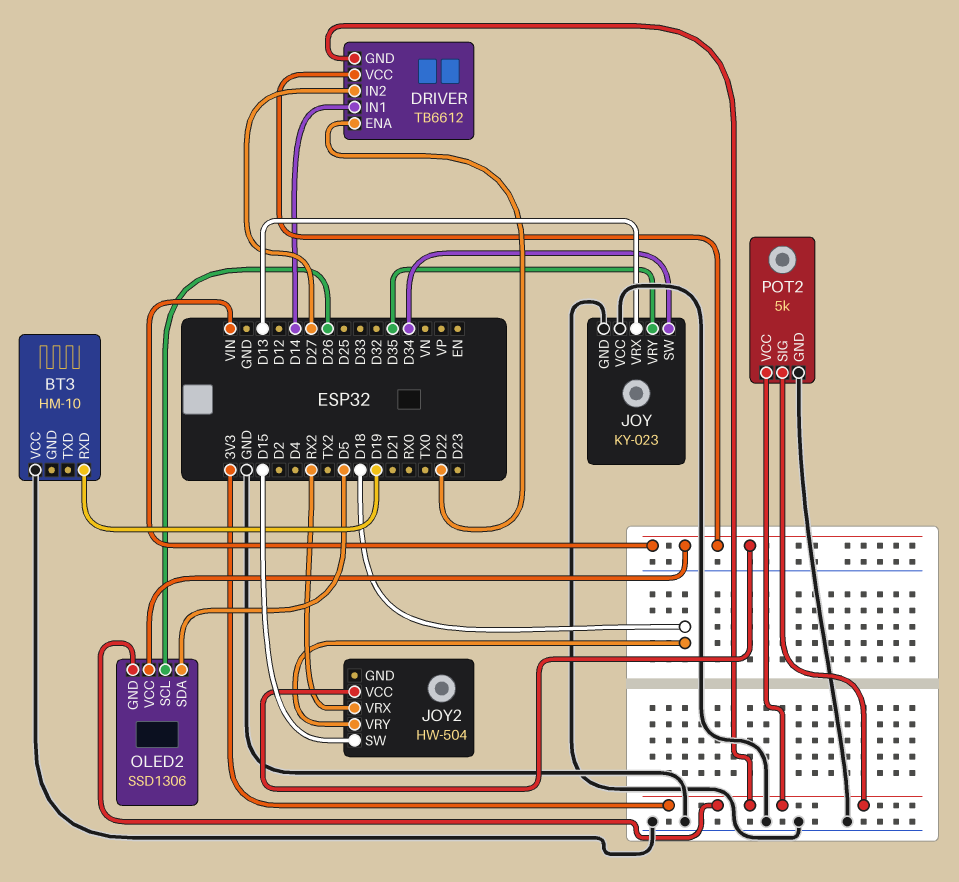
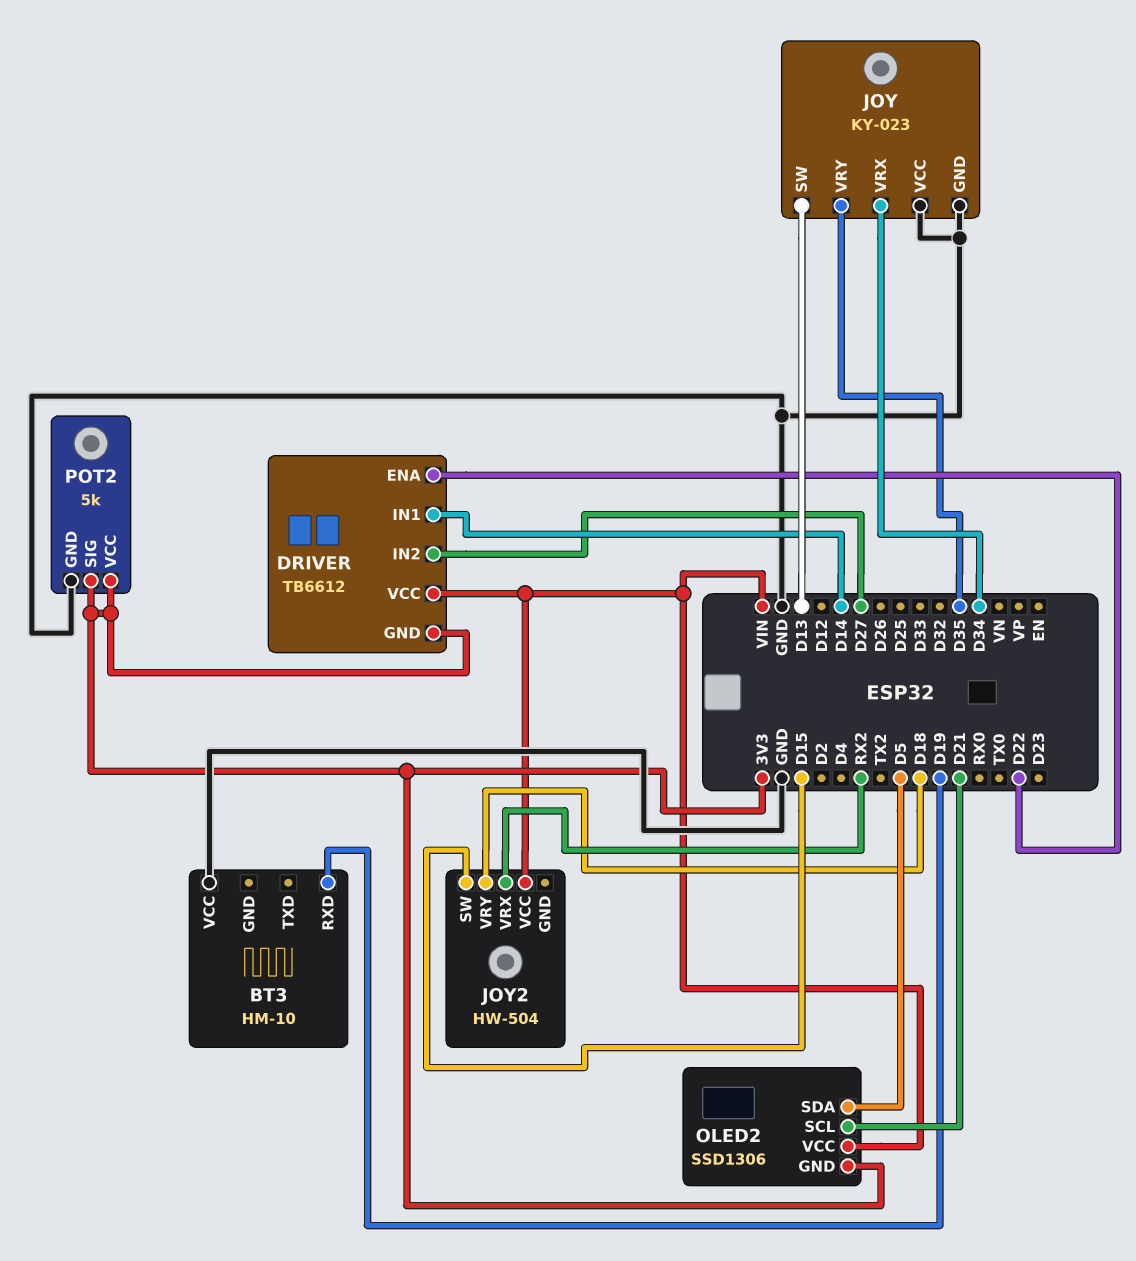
JOY pin SW: D34 -> D13
JOY pin VRX: D13 -> D34
OLED2 pin SCL: D26 -> D21

